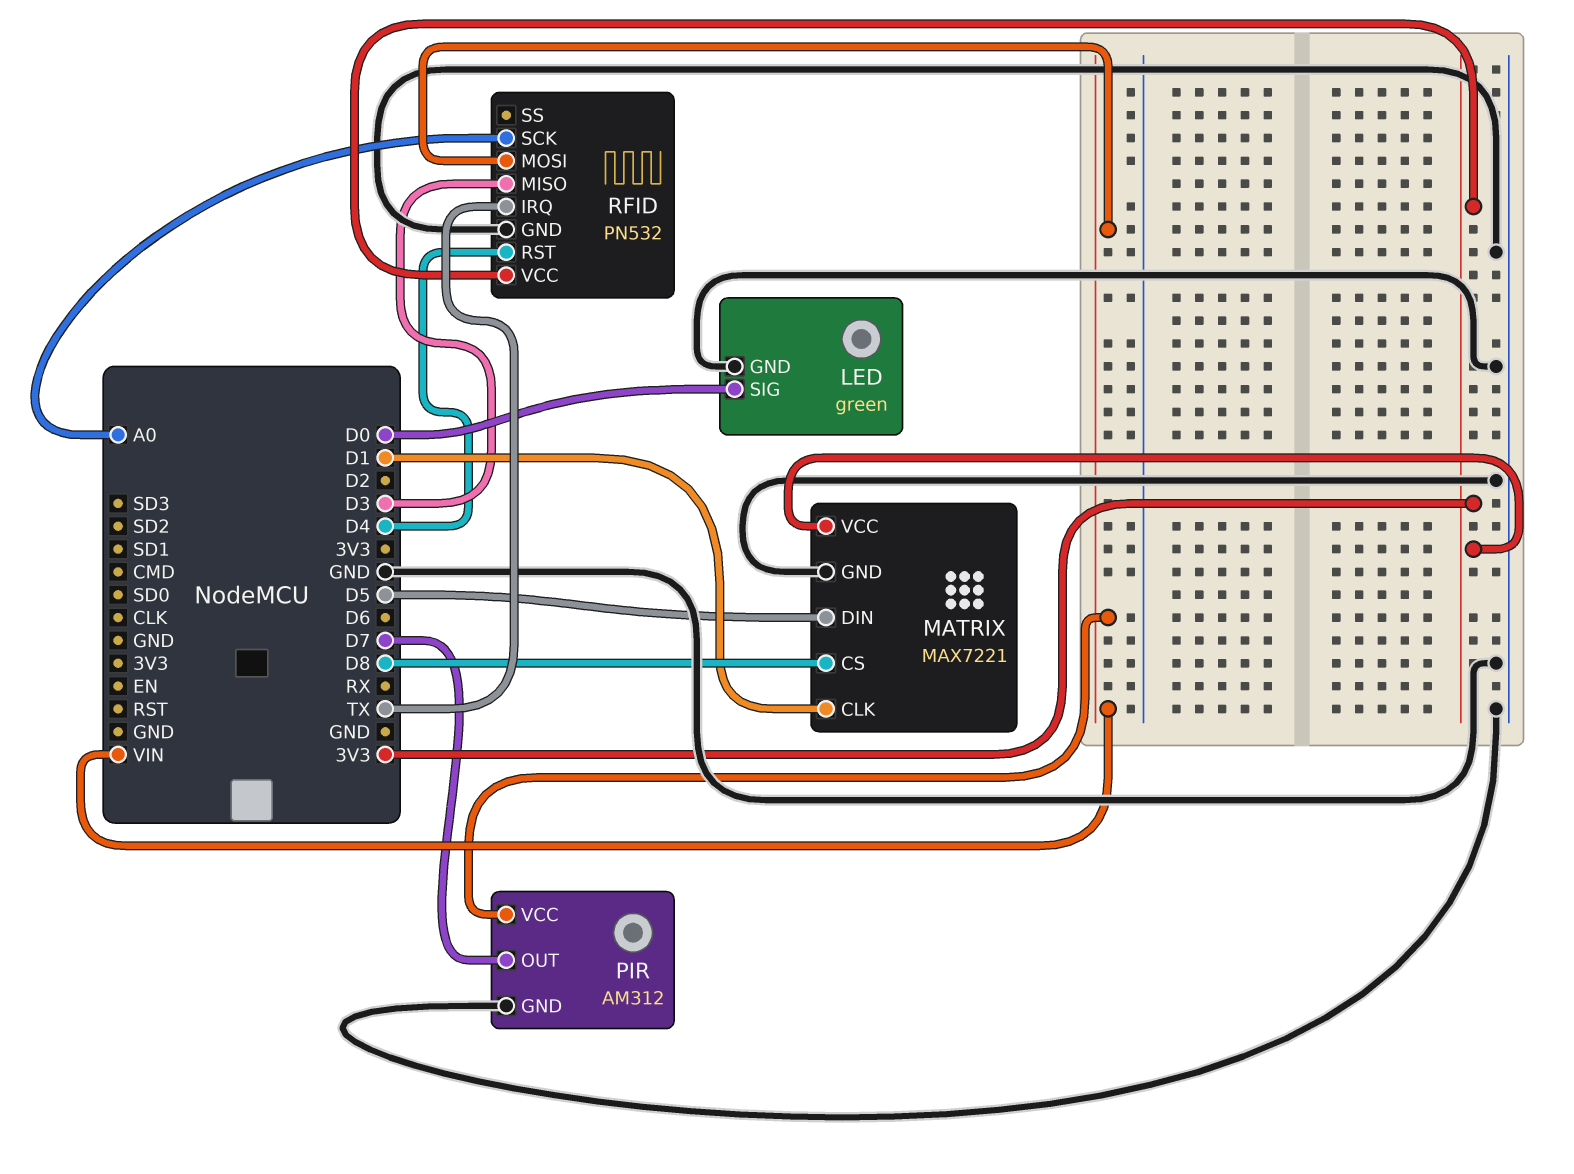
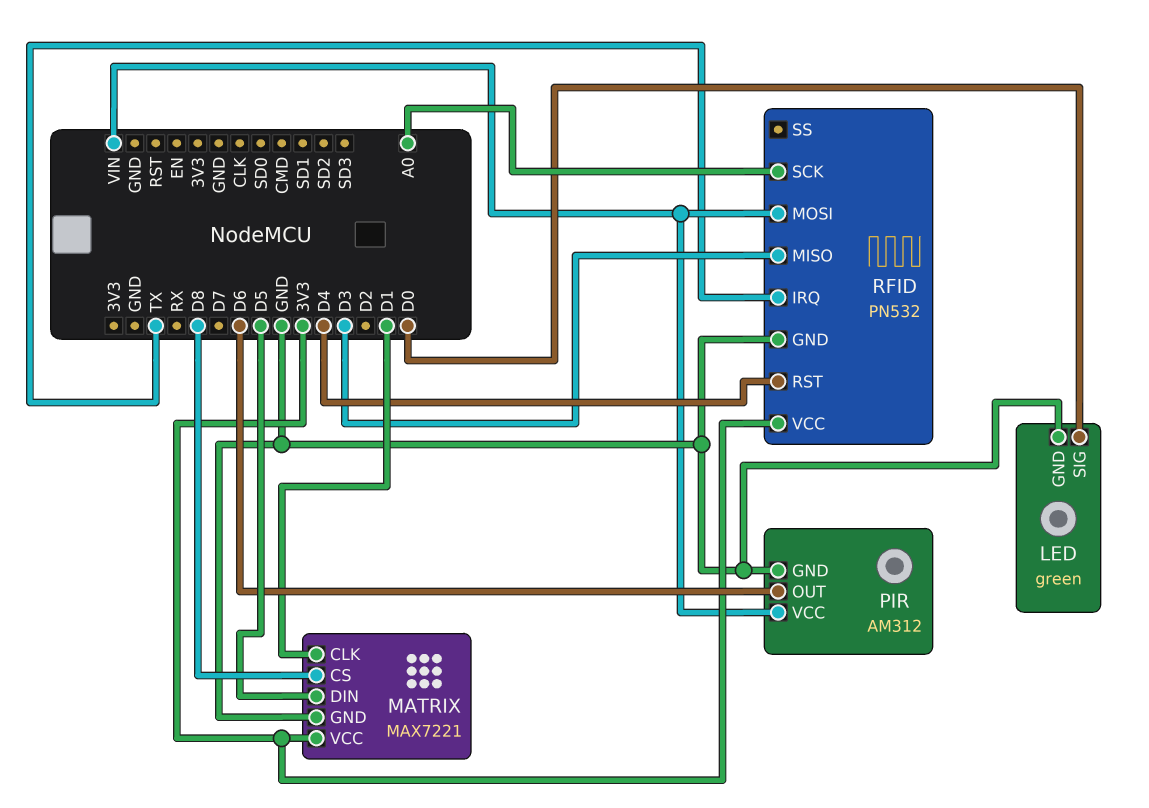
PIR pin OUT: D7 -> D6

